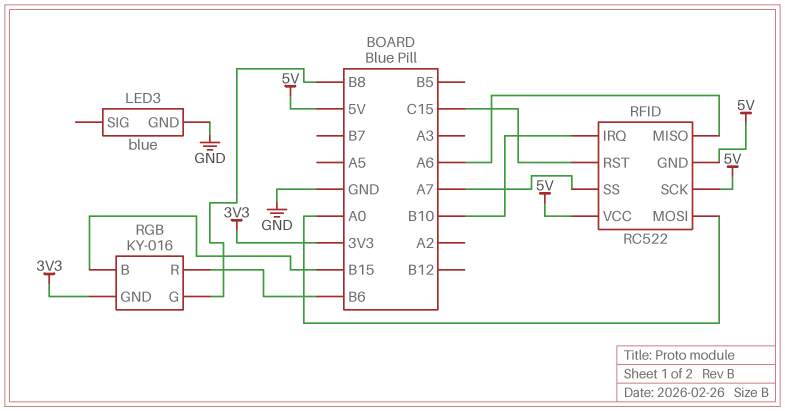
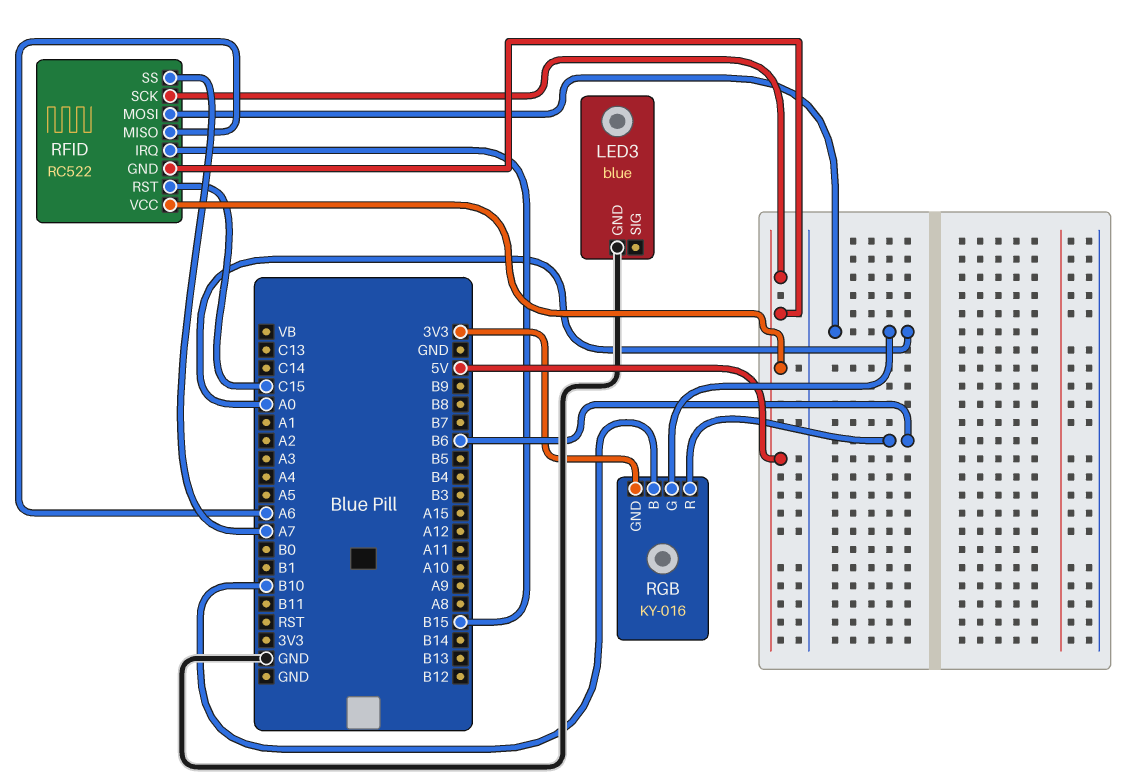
RFID pin IRQ: B10 -> B15
RGB pin B: B15 -> B10
RGB pin G: B8 -> A0

